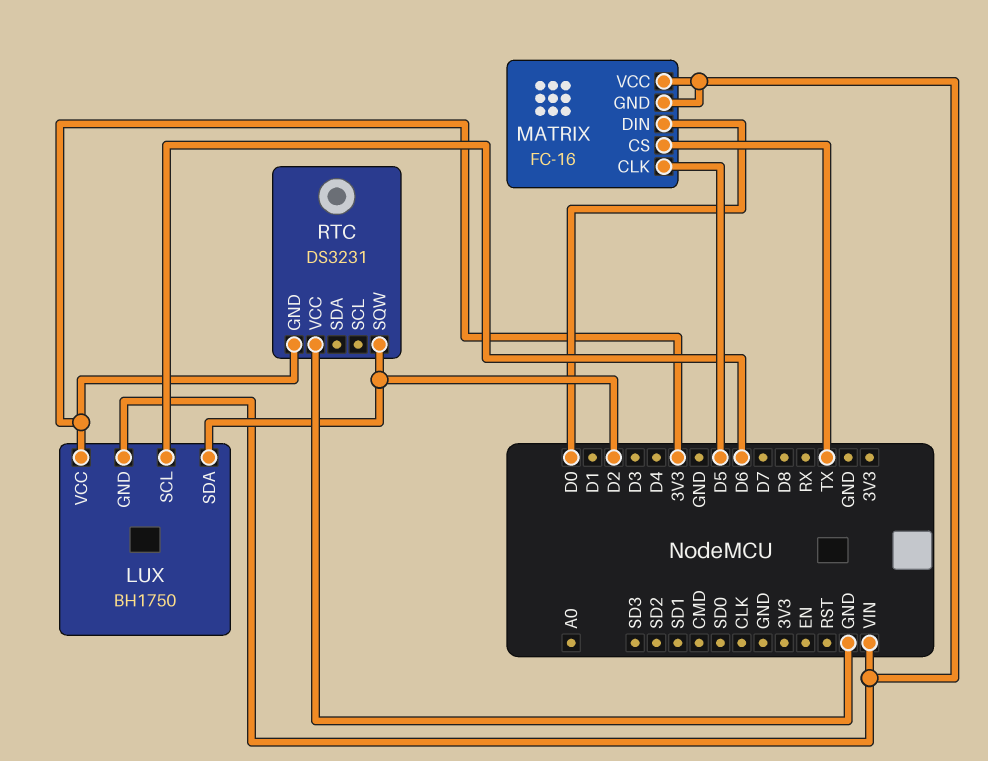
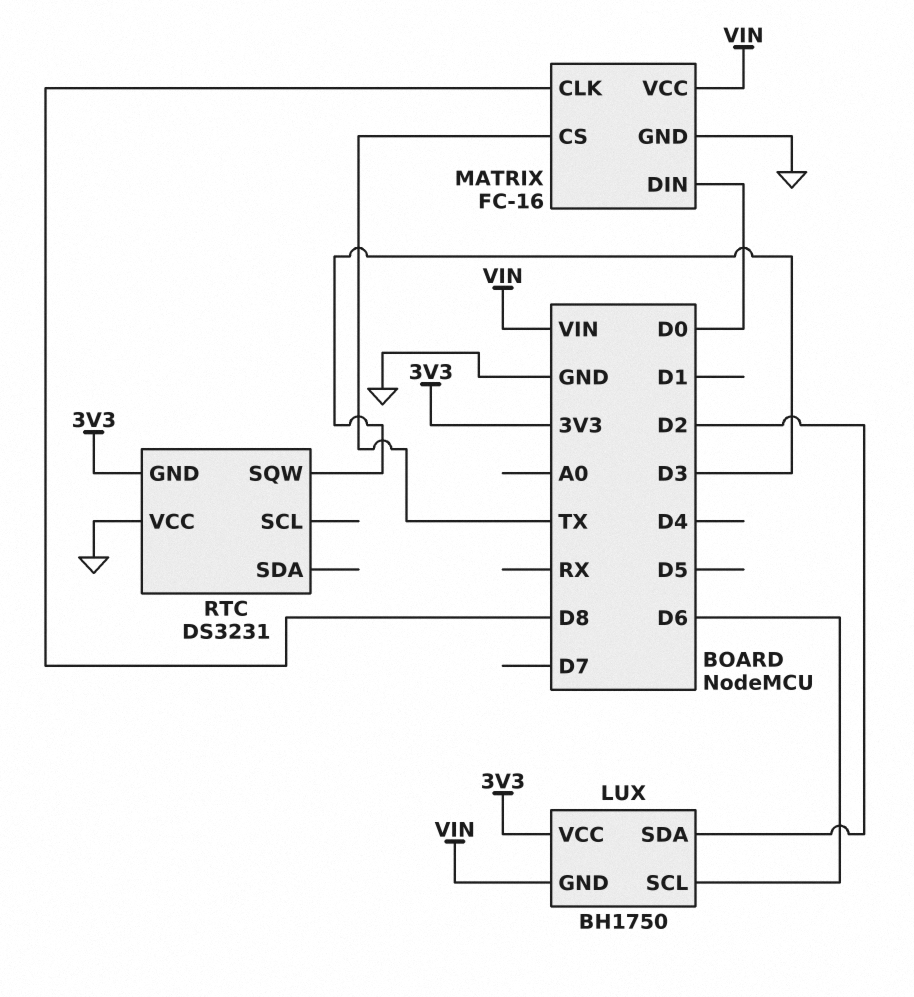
MATRIX pin CLK: D5 -> D8
MATRIX pin GND: VIN -> GND
RTC pin SQW: D2 -> D3

